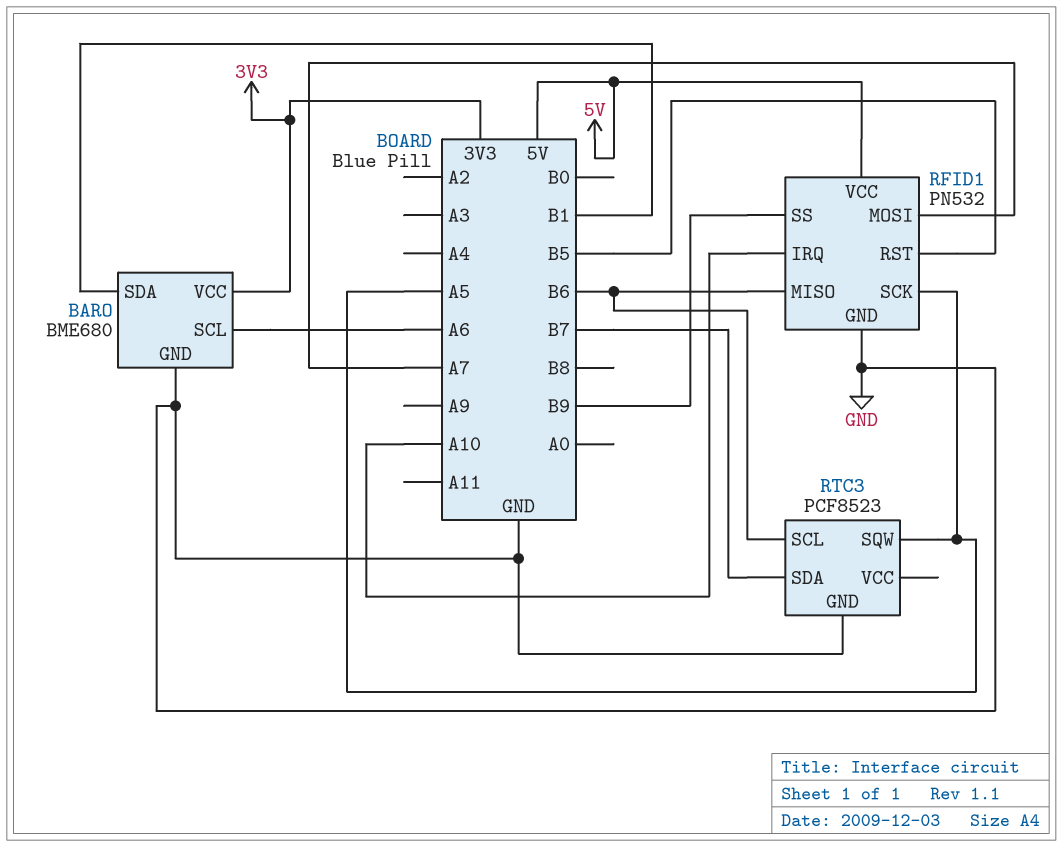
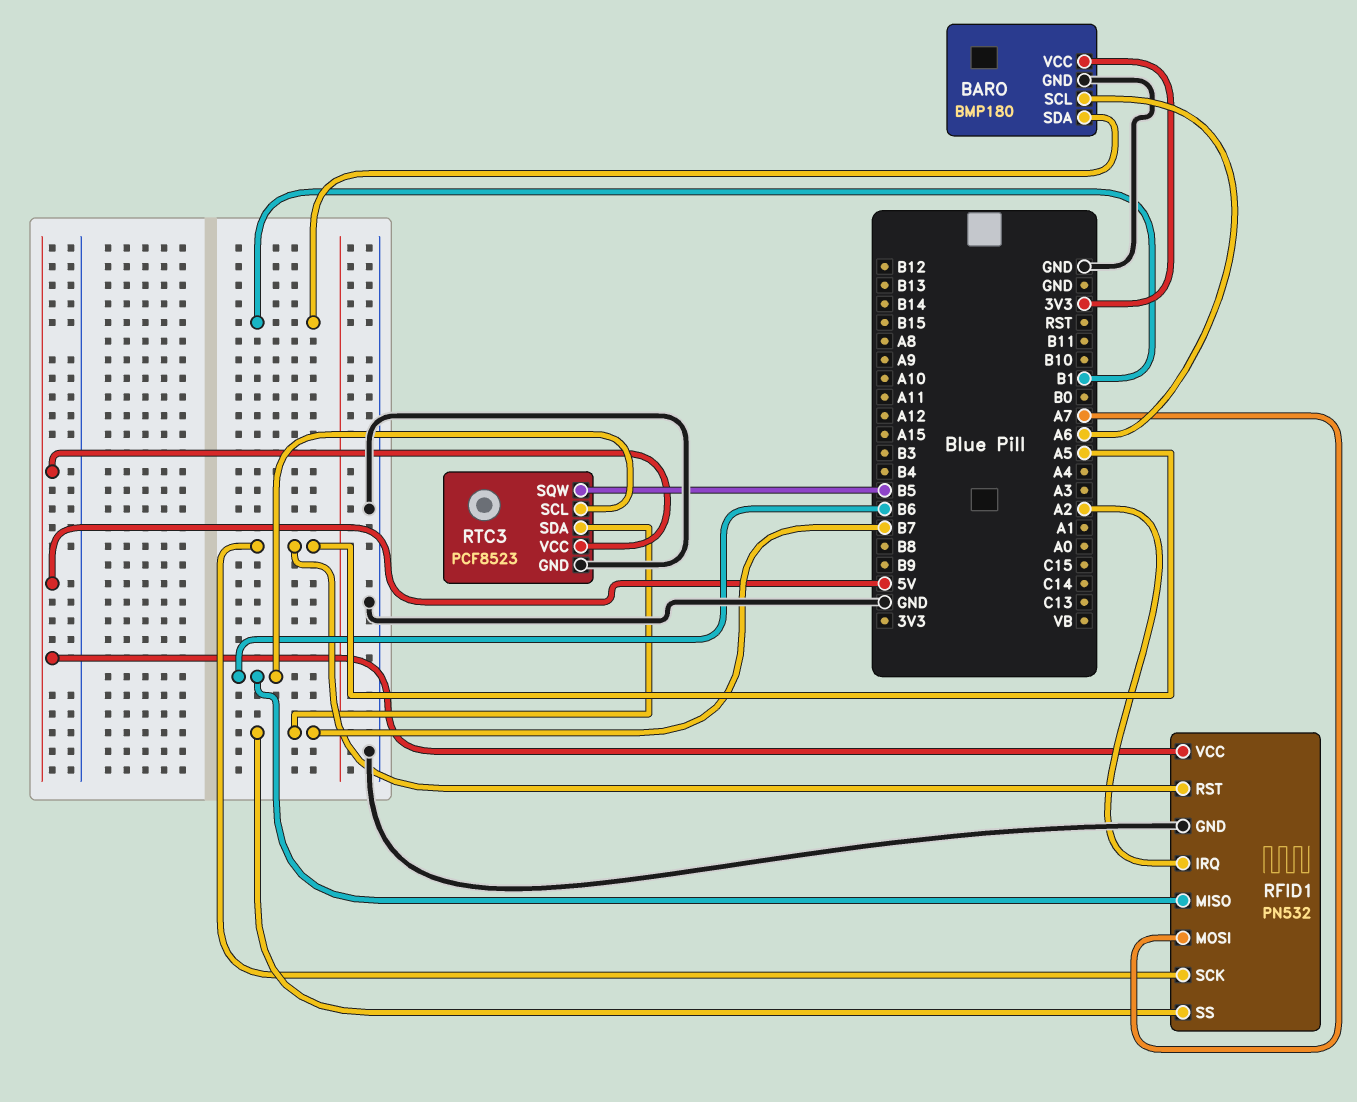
BARO: BME680 -> BMP180
RFID1 pin IRQ: A10 -> A2
RFID1 pin RST: B5 -> A5
RFID1 pin SS: B9 -> B7
RTC3 pin SQW: A5 -> B5
RTC3 pin VCC: none -> 5V

